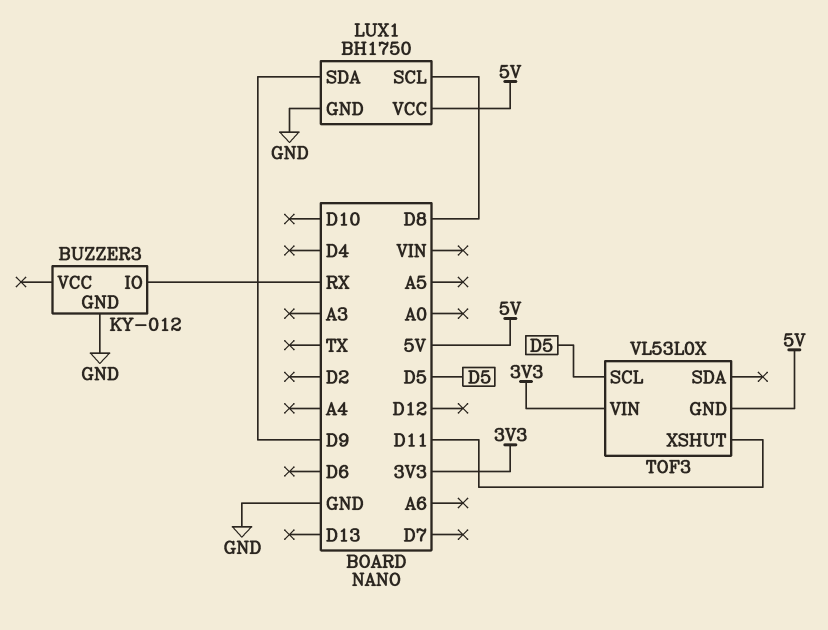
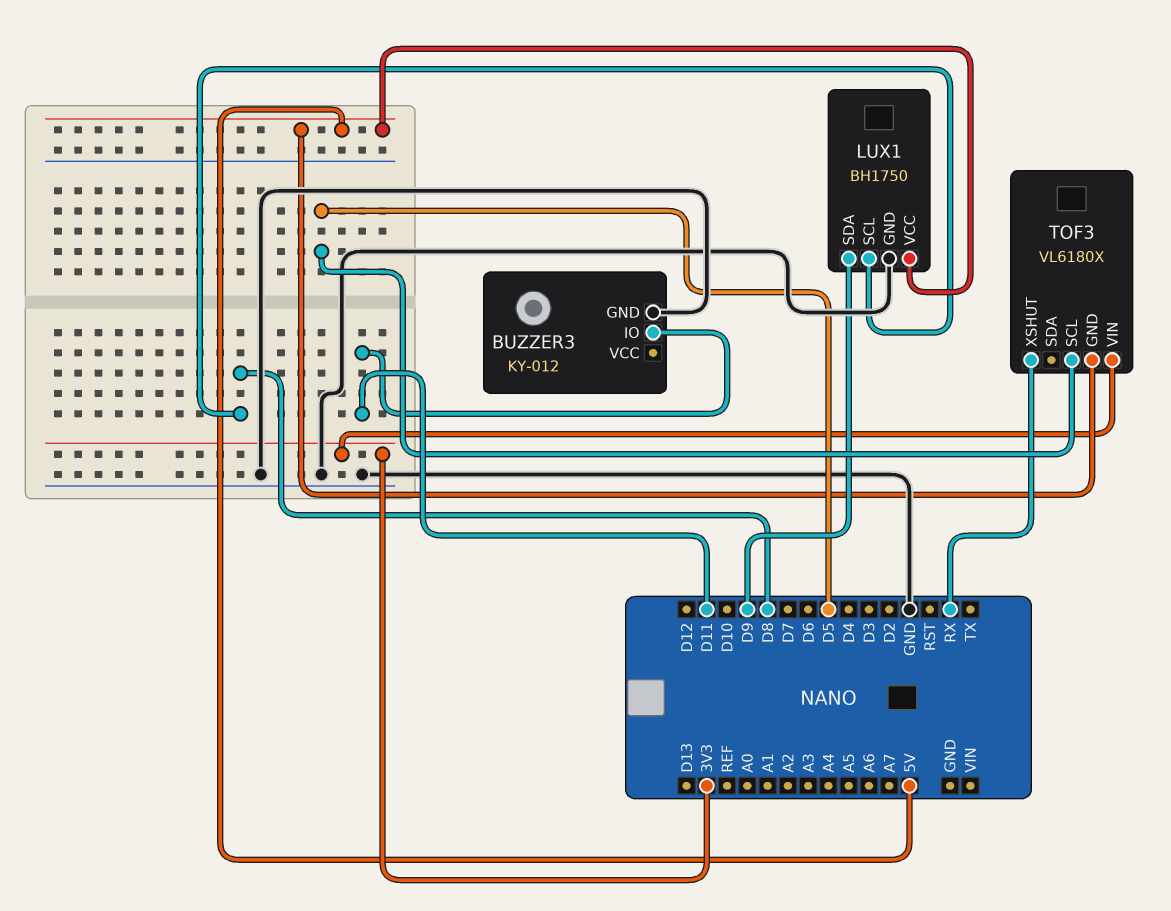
BUZZER3 pin IO: RX -> D11
TOF3: VL53L0X -> VL6180X
TOF3 pin XSHUT: D11 -> RX

